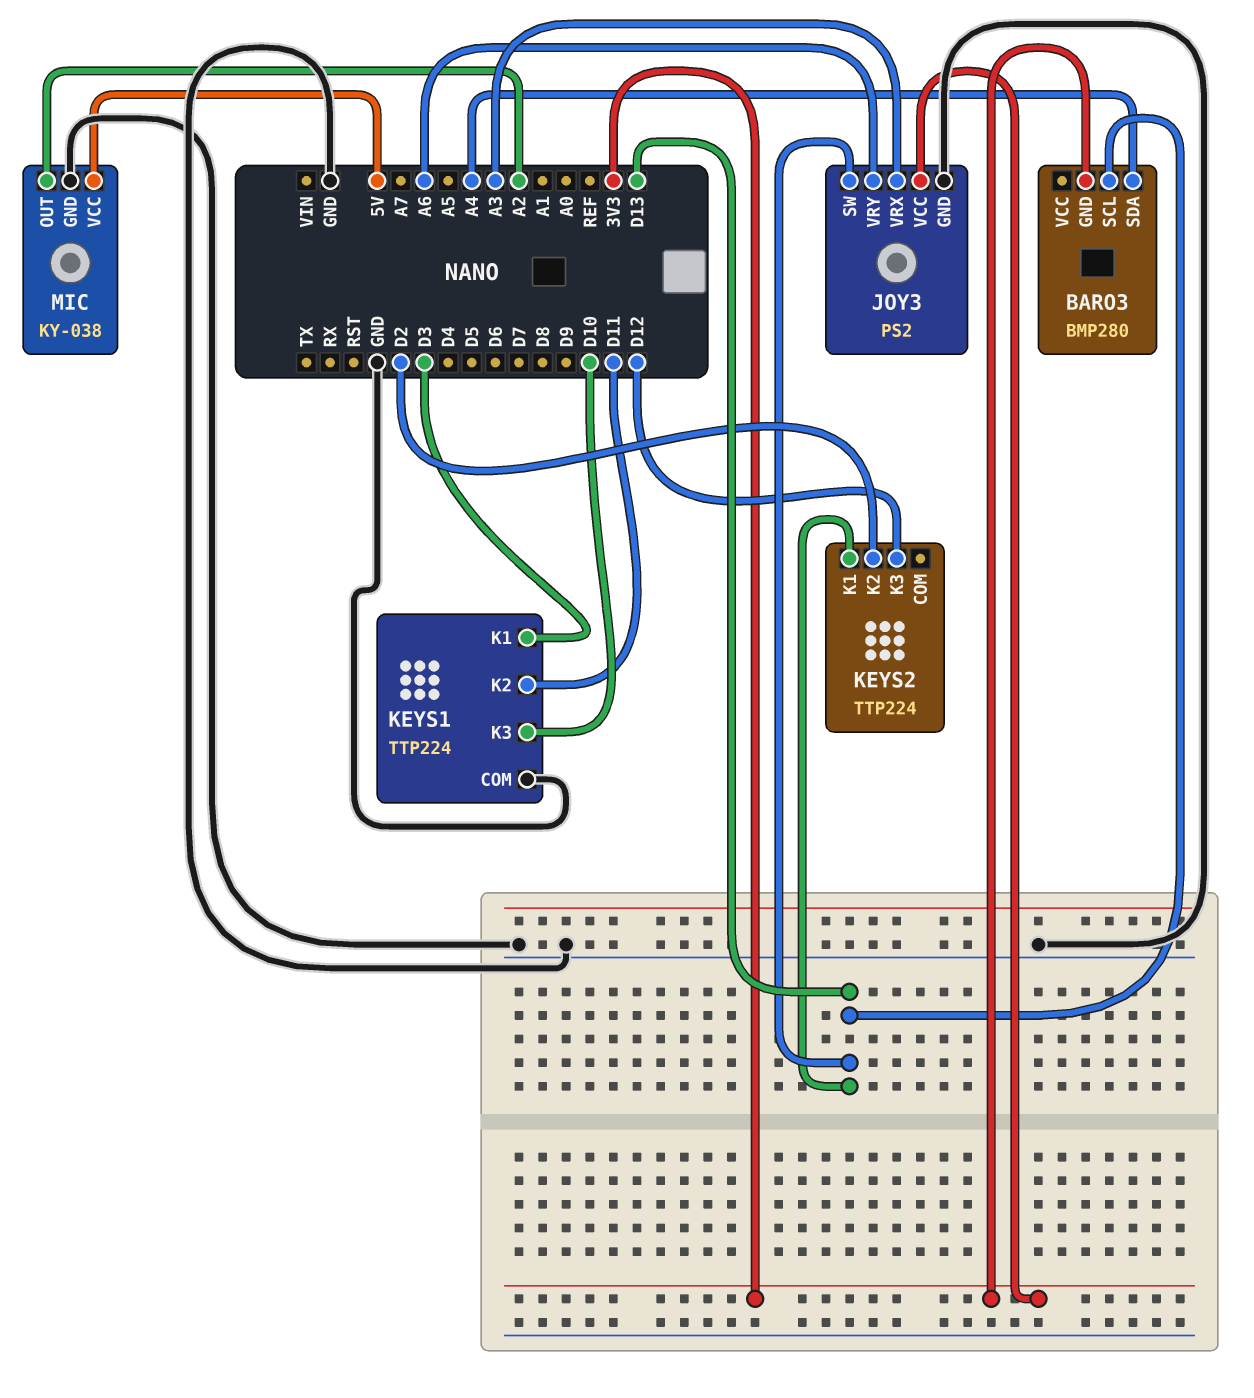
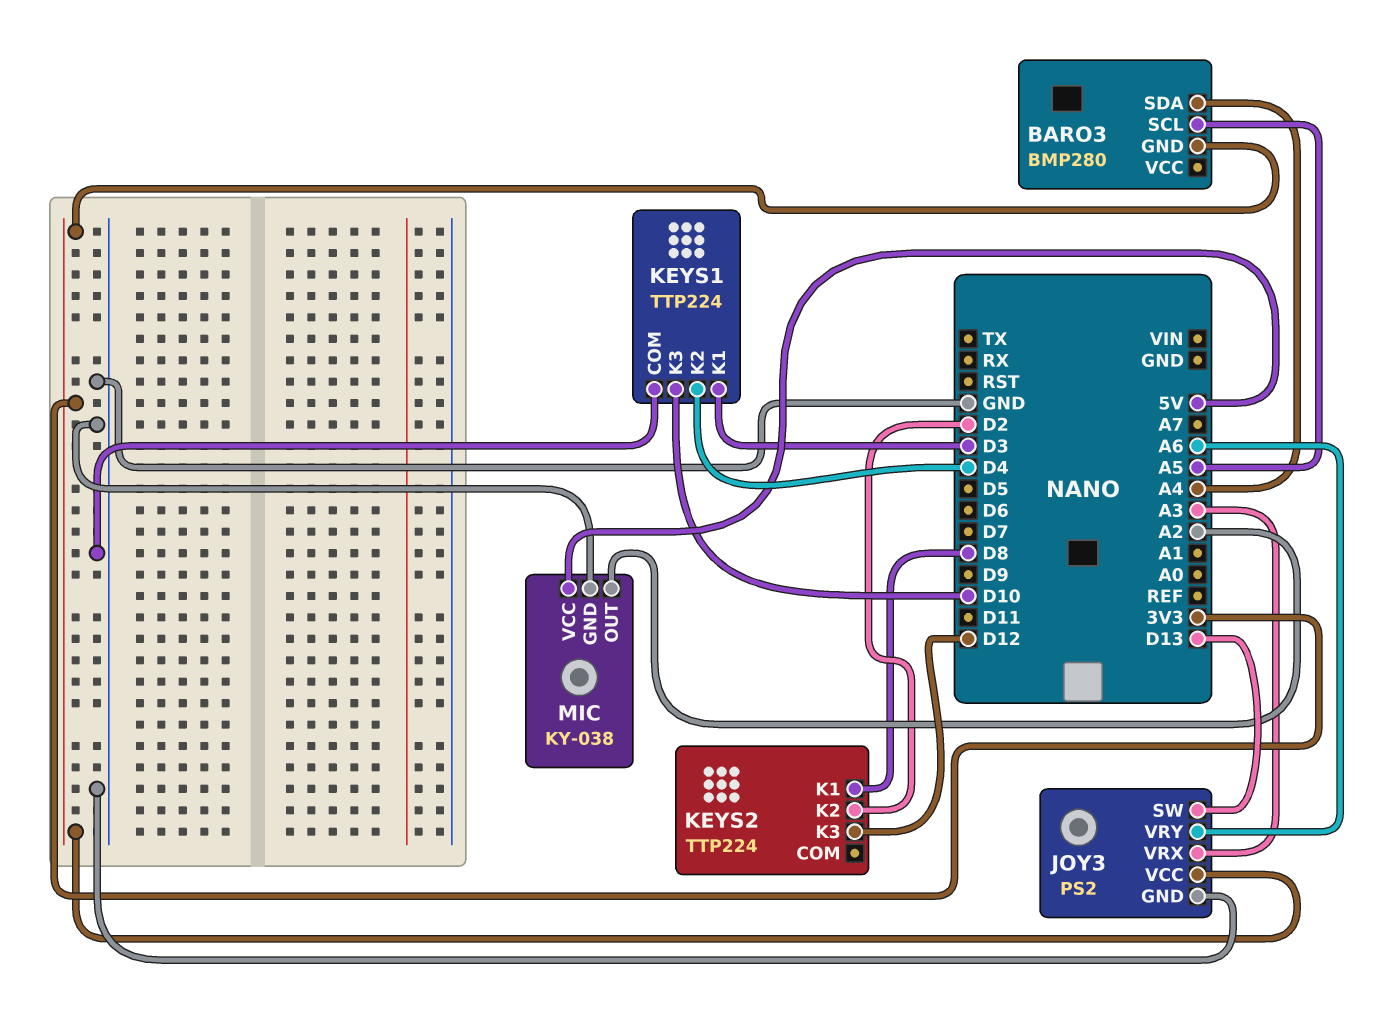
BARO3 pin SCL: D13 -> A5
KEYS1 pin K2: D11 -> D4
KEYS2 pin K1: D13 -> D8

